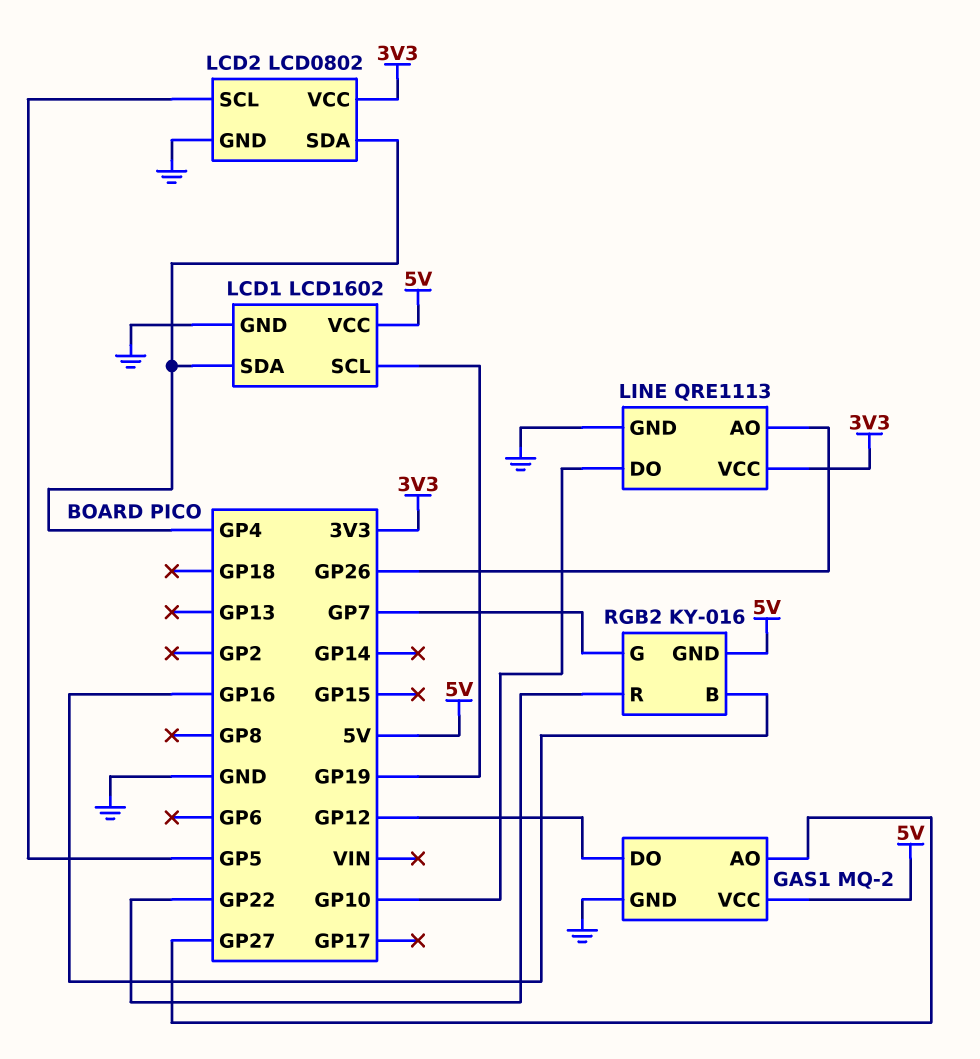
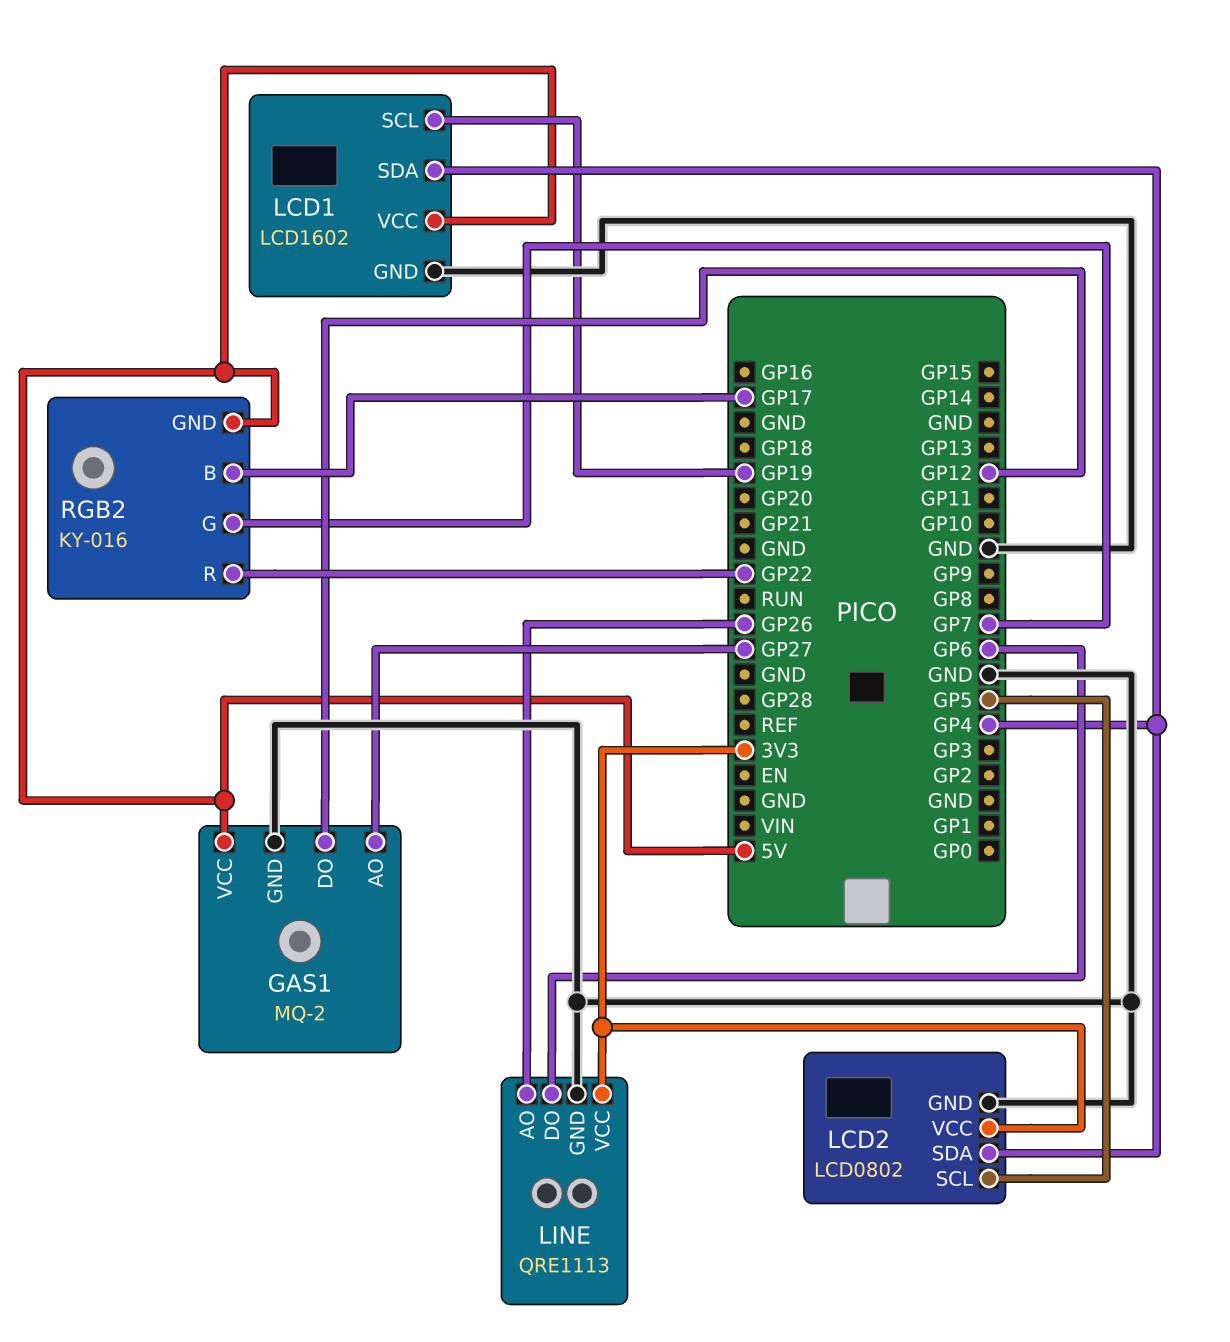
LINE pin DO: GP10 -> GP6
RGB2 pin B: GP16 -> GP17

